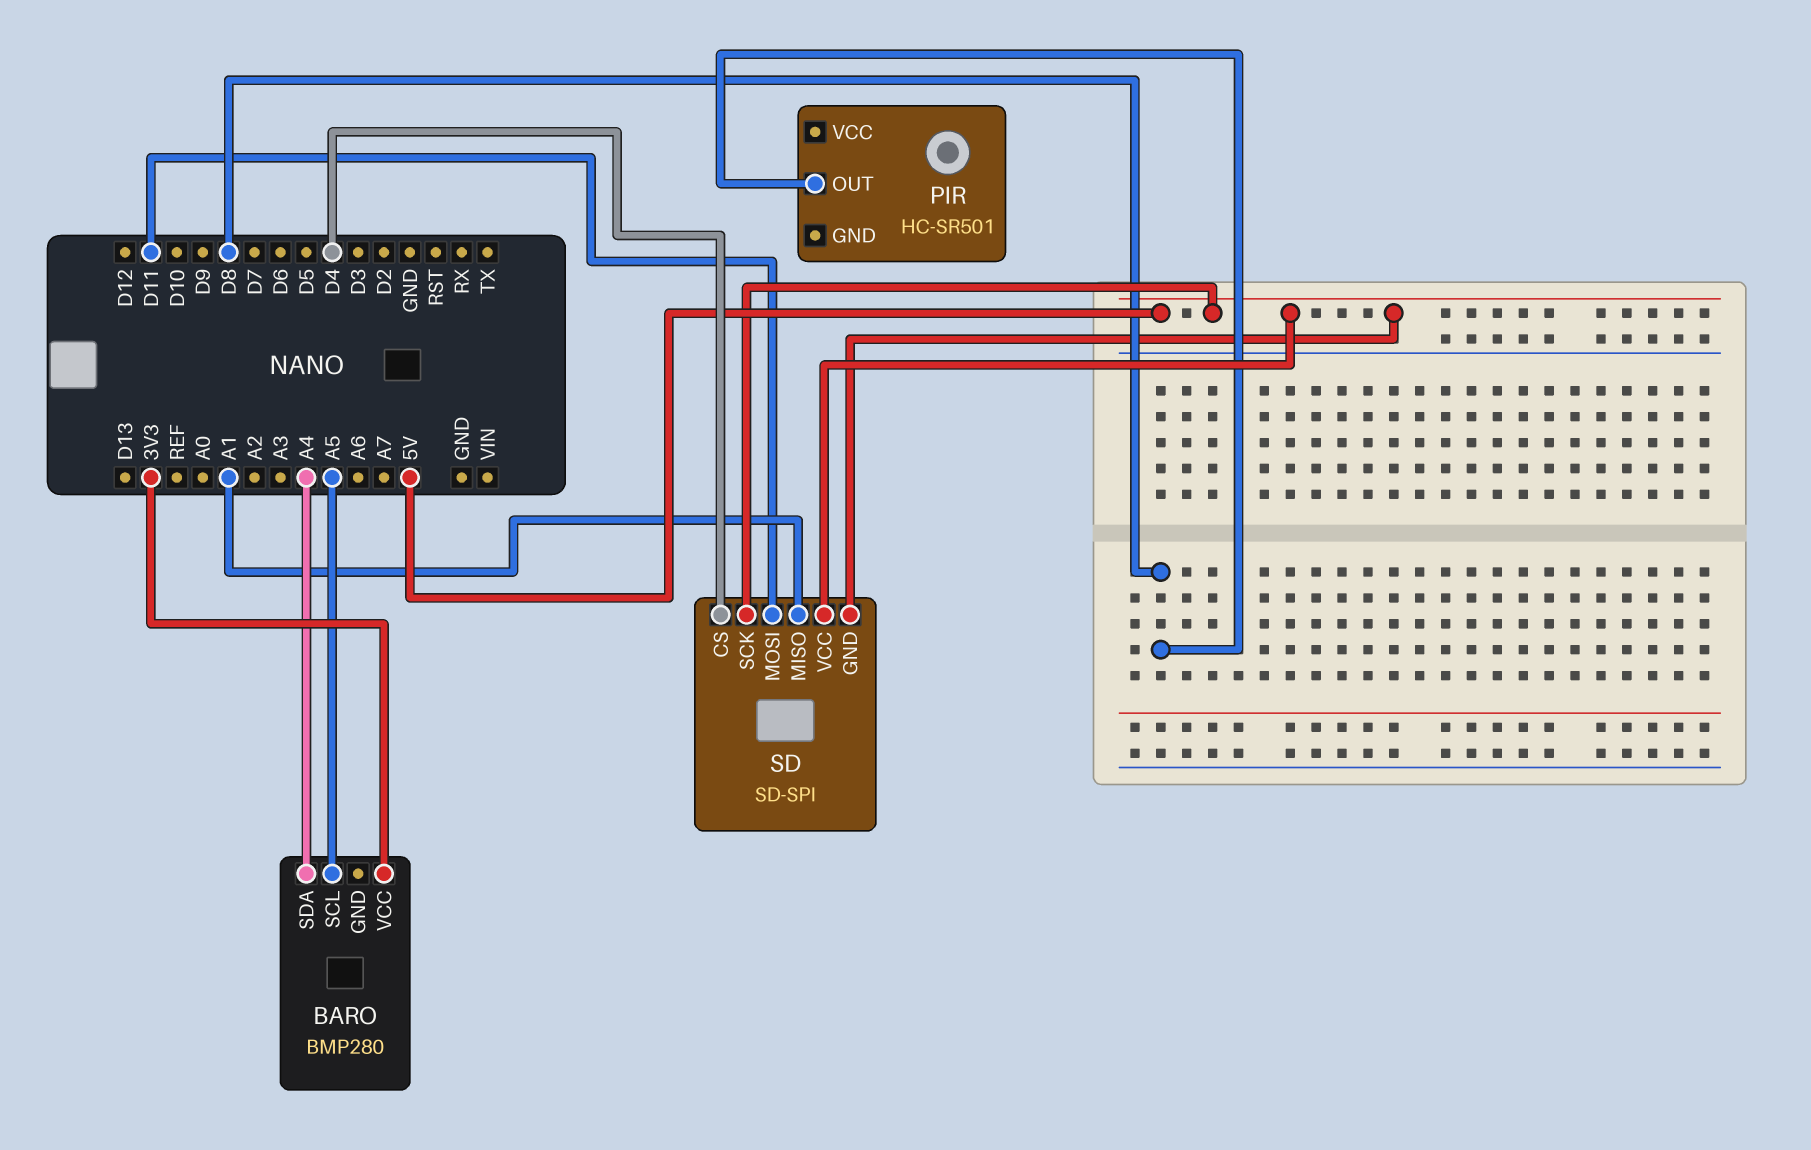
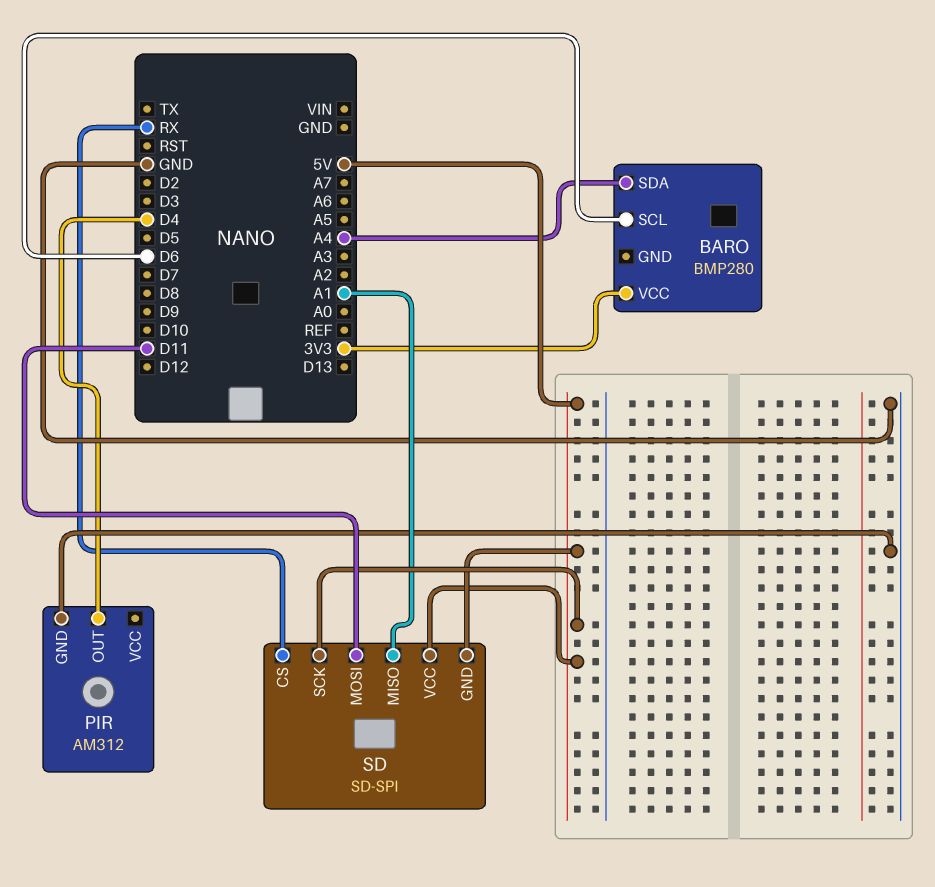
BARO pin SCL: A5 -> D6
PIR: HC-SR501 -> AM312
PIR pin GND: none -> GND
PIR pin OUT: D8 -> D4
SD pin CS: D4 -> RX

